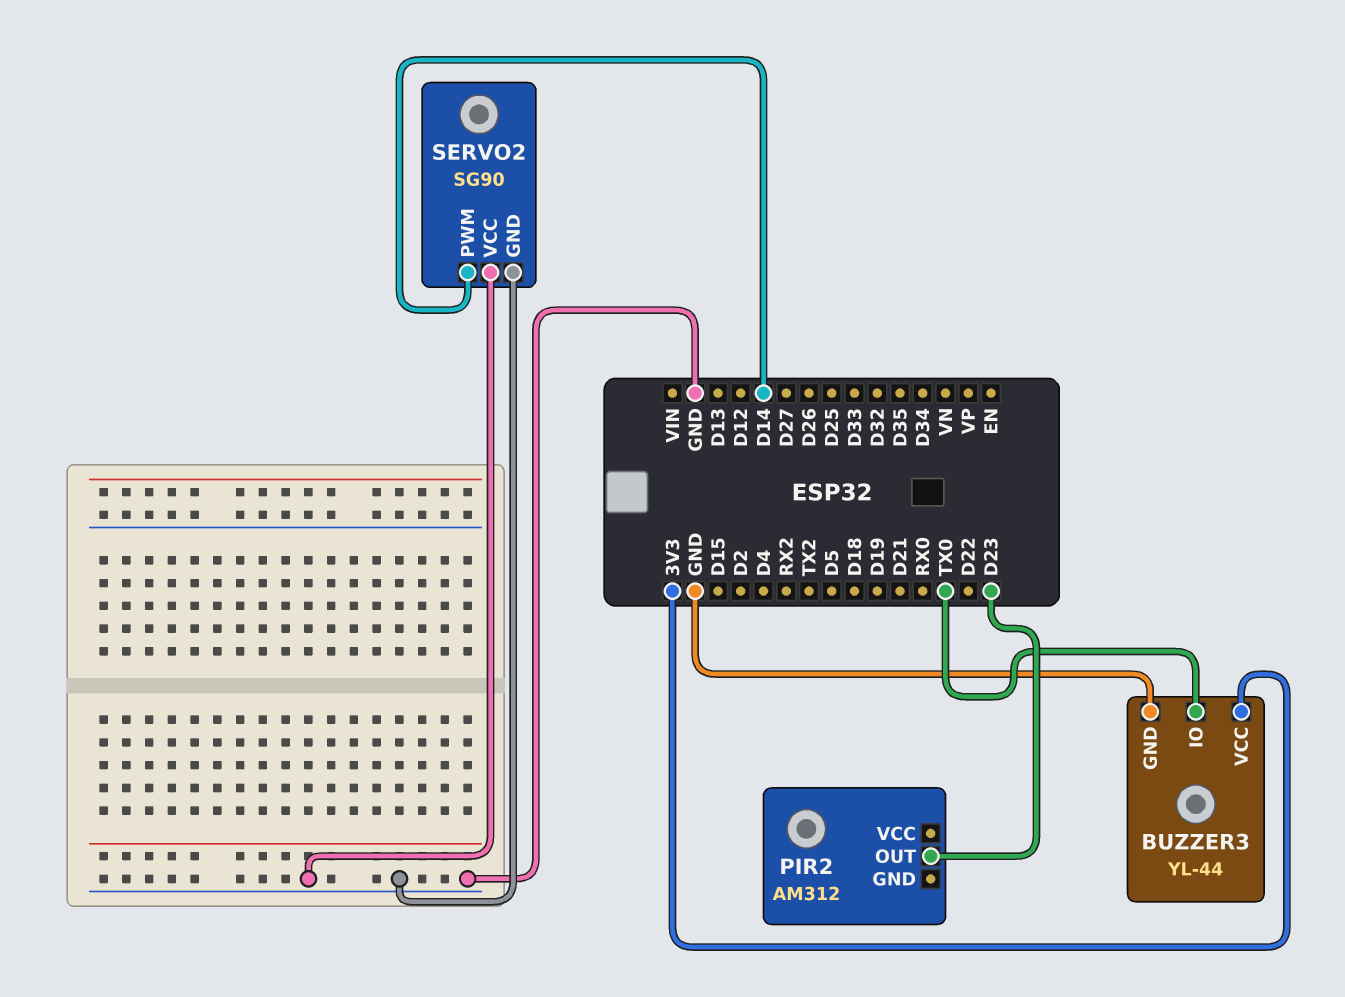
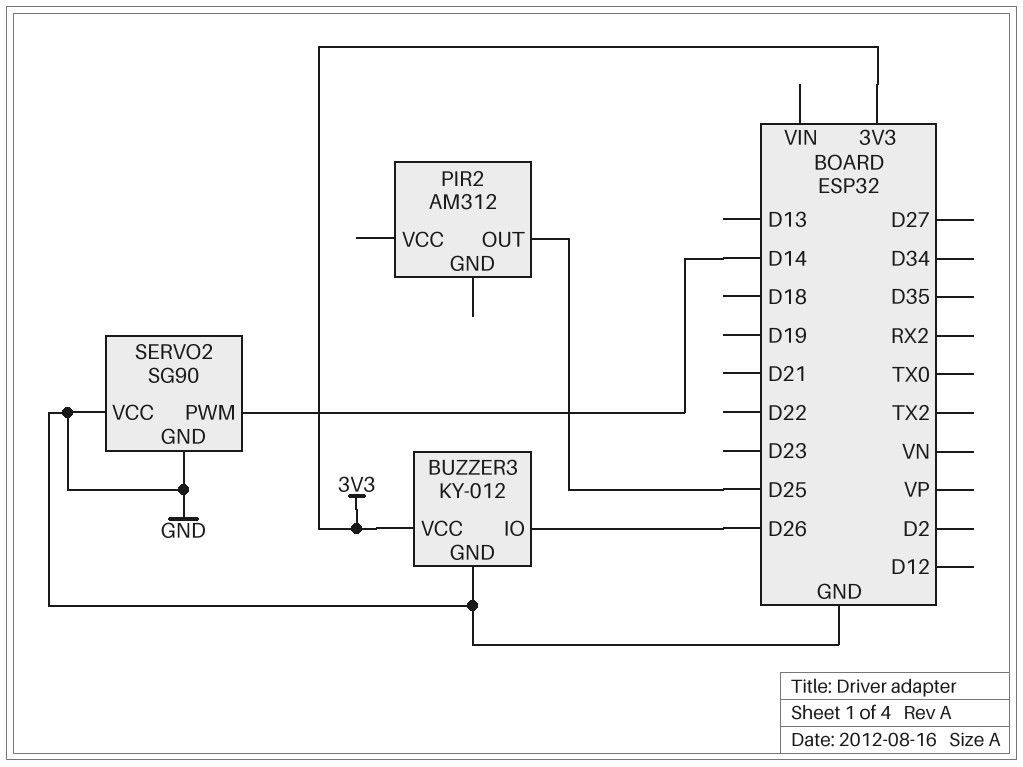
BUZZER3: YL-44 -> KY-012
BUZZER3 pin IO: TX0 -> D26
PIR2 pin OUT: D23 -> D25

